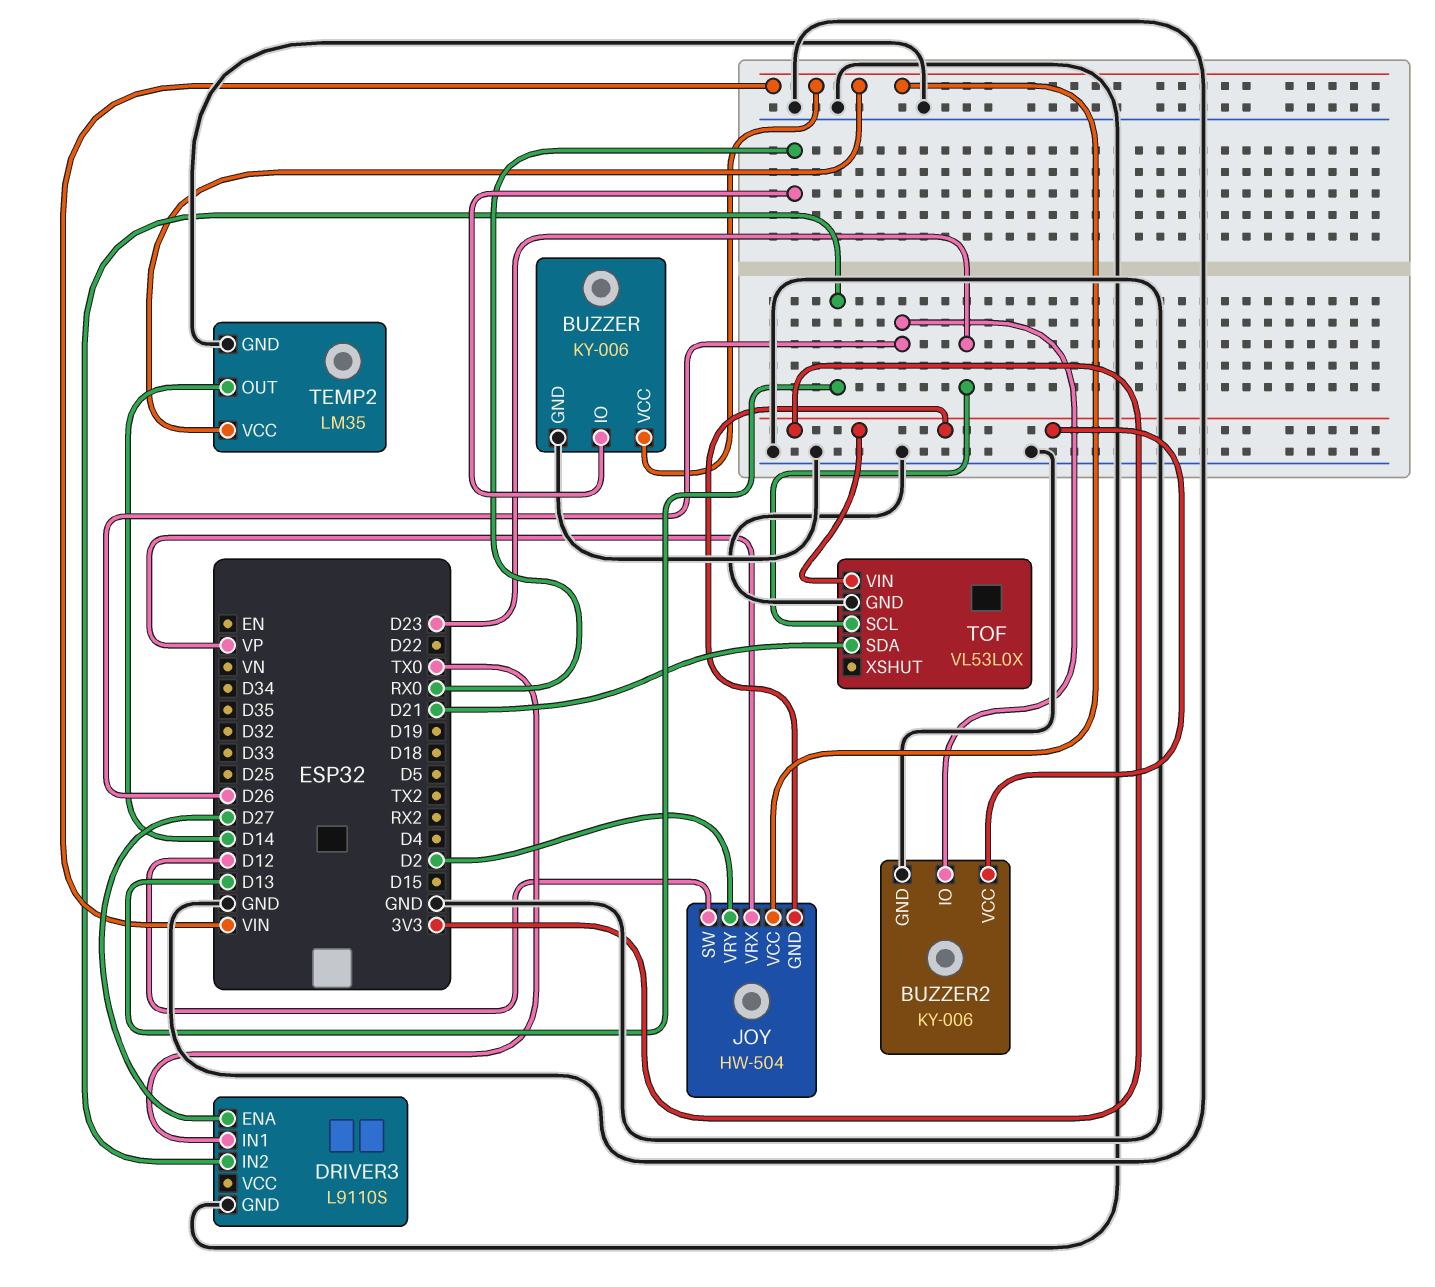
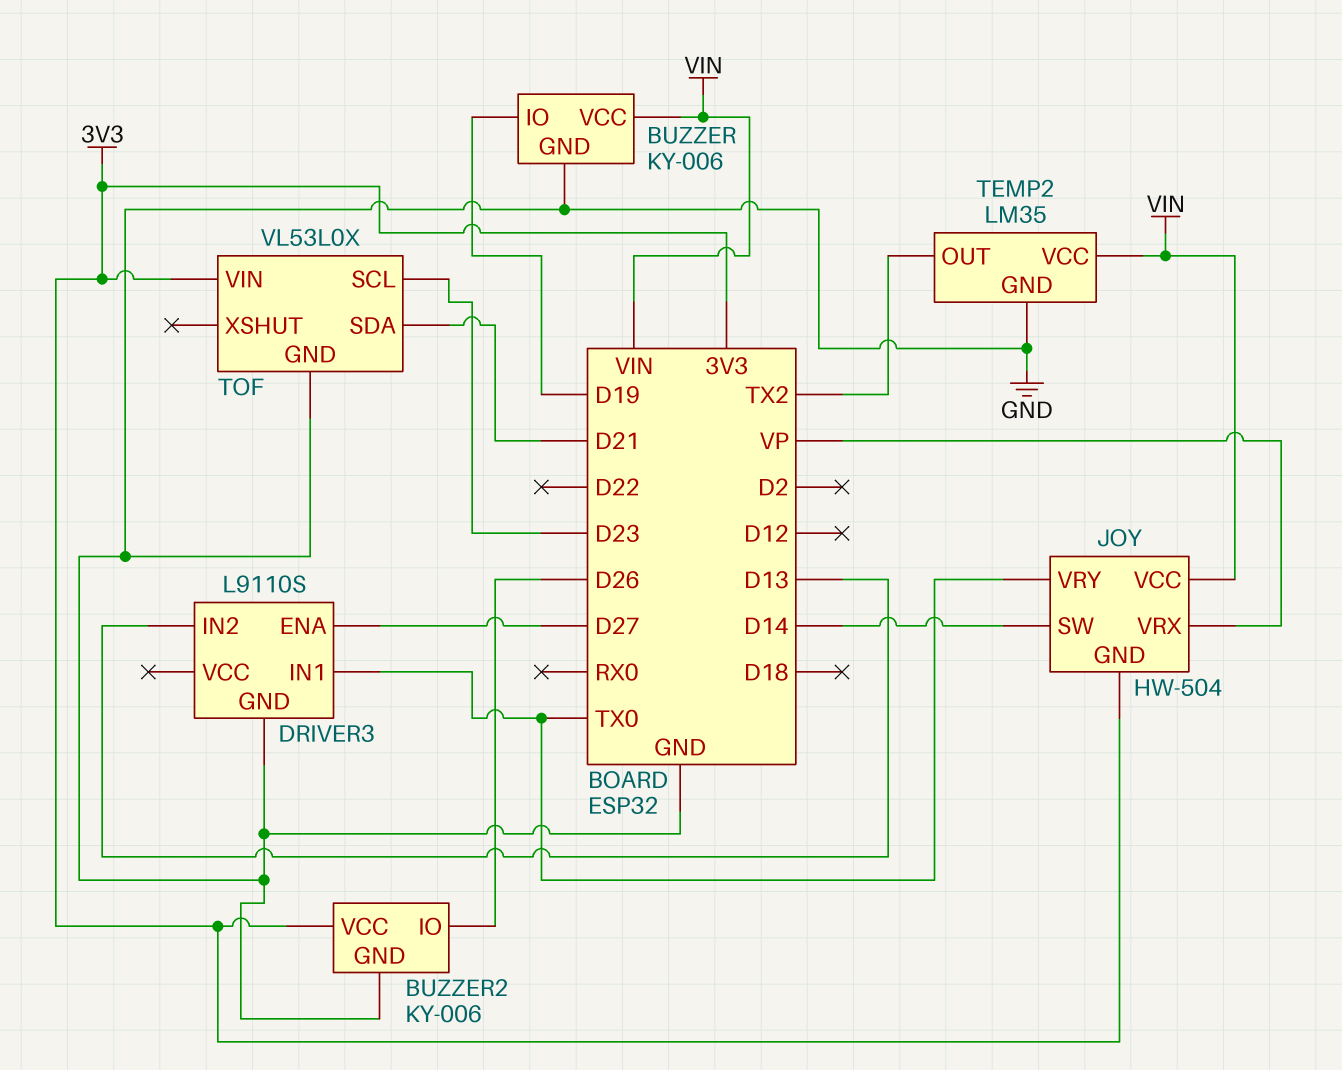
BUZZER pin IO: RX0 -> D19
JOY pin SW: D12 -> D14
JOY pin VRY: D2 -> TX0
TEMP2 pin OUT: D14 -> TX2

